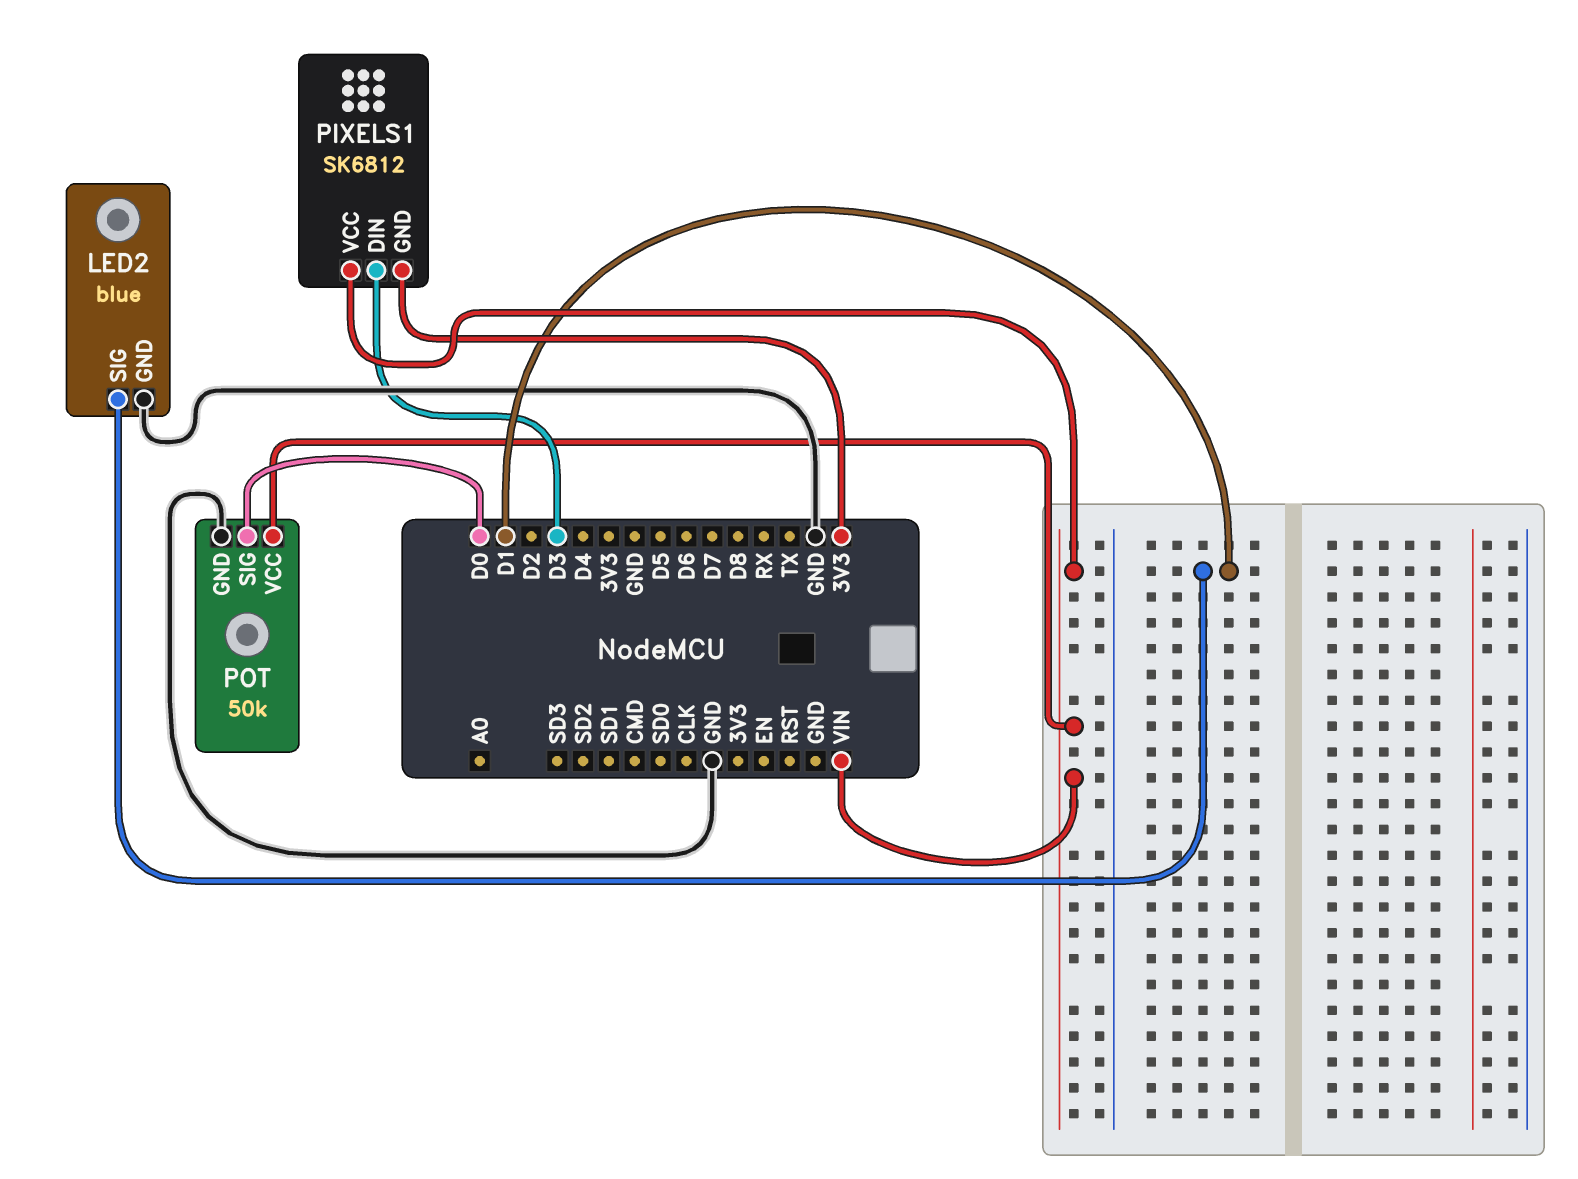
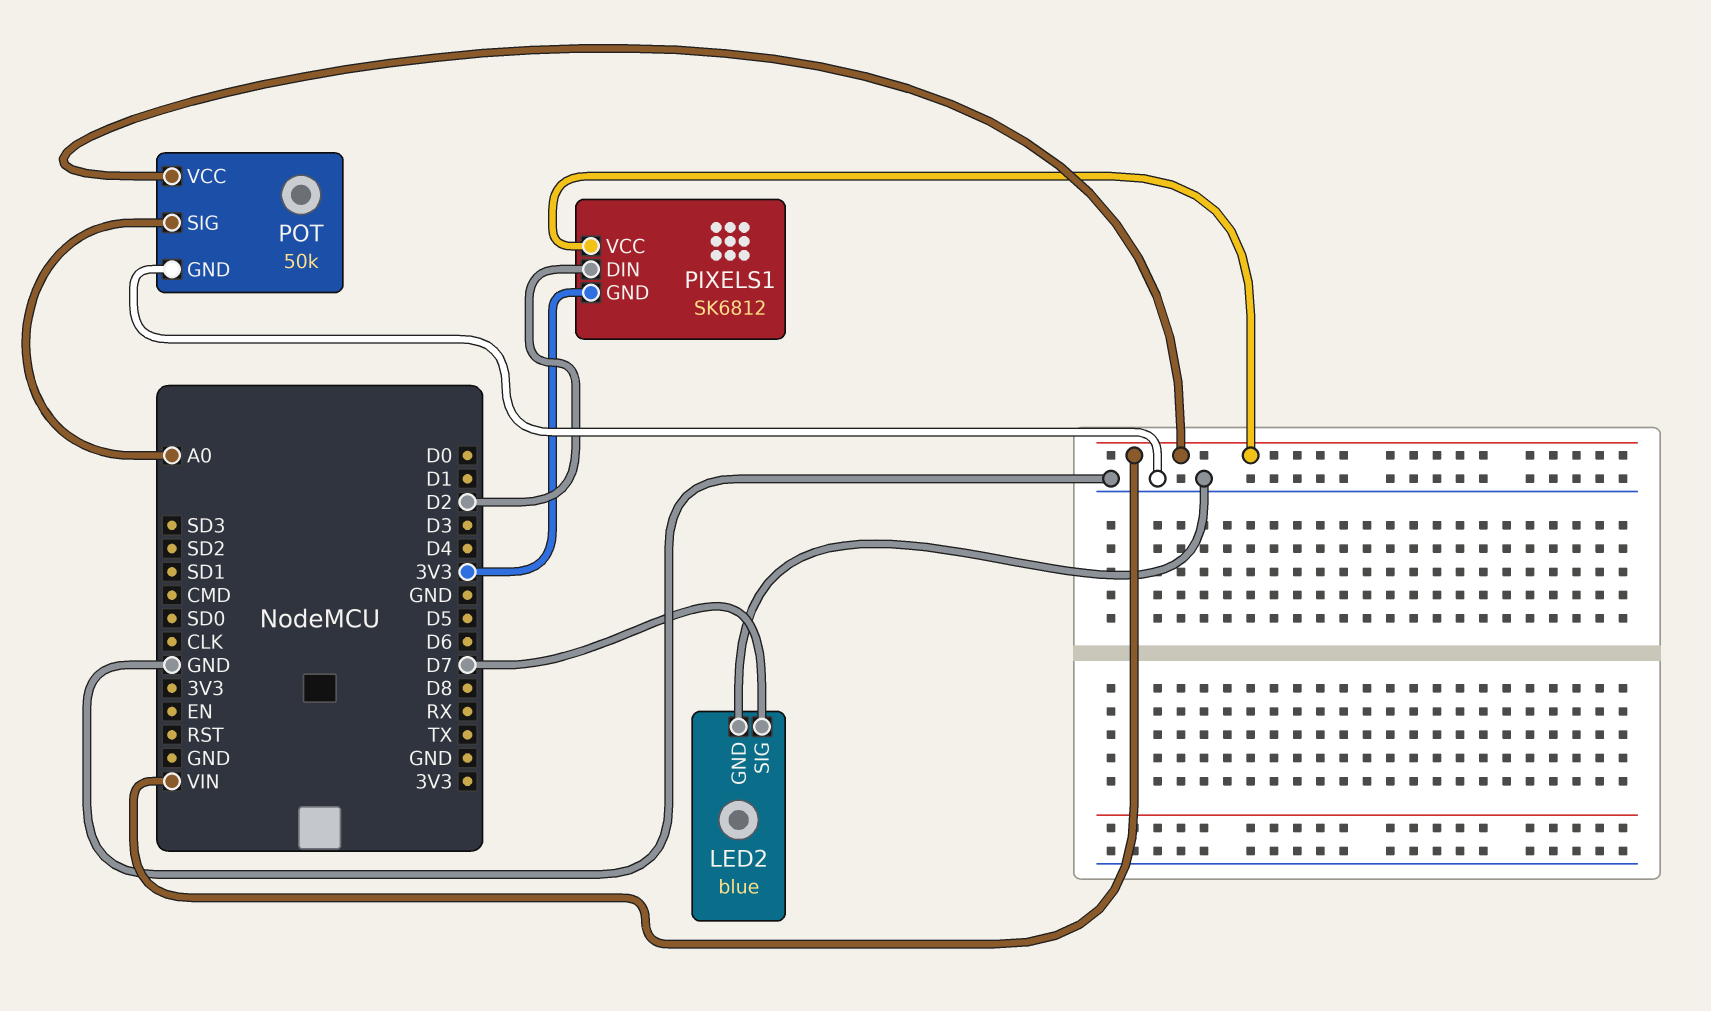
LED2 pin SIG: D1 -> D7
PIXELS1 pin DIN: D3 -> D2
POT pin SIG: D0 -> A0

